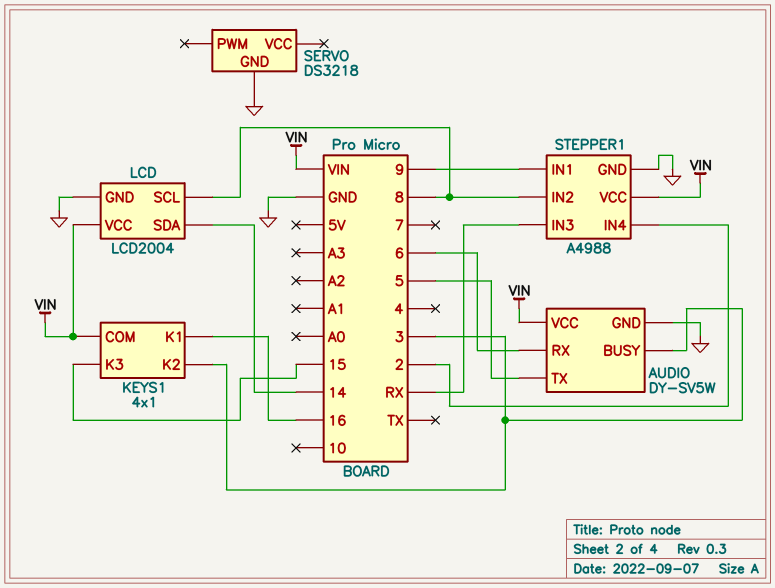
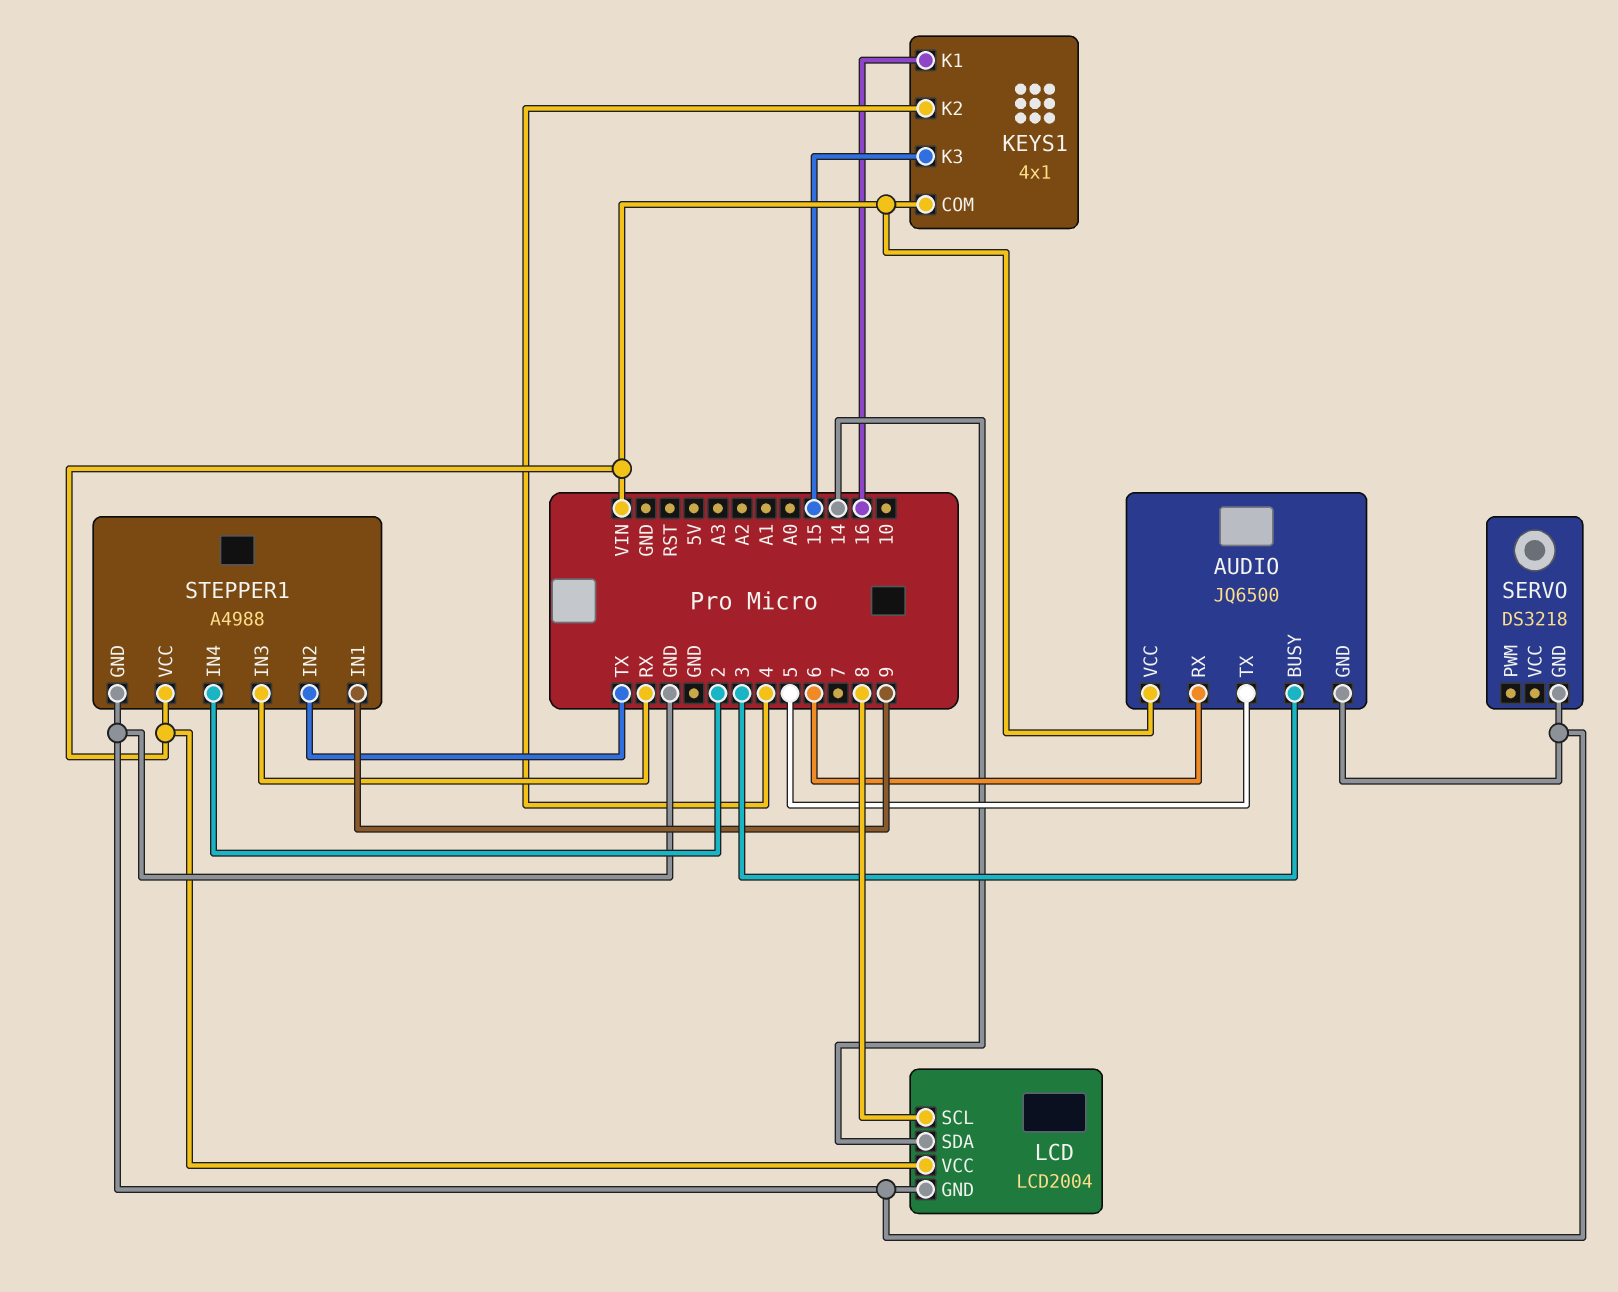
AUDIO: DY-SV5W -> JQ6500
KEYS1 pin K2: 3 -> 4
STEPPER1 pin IN2: 8 -> TX

